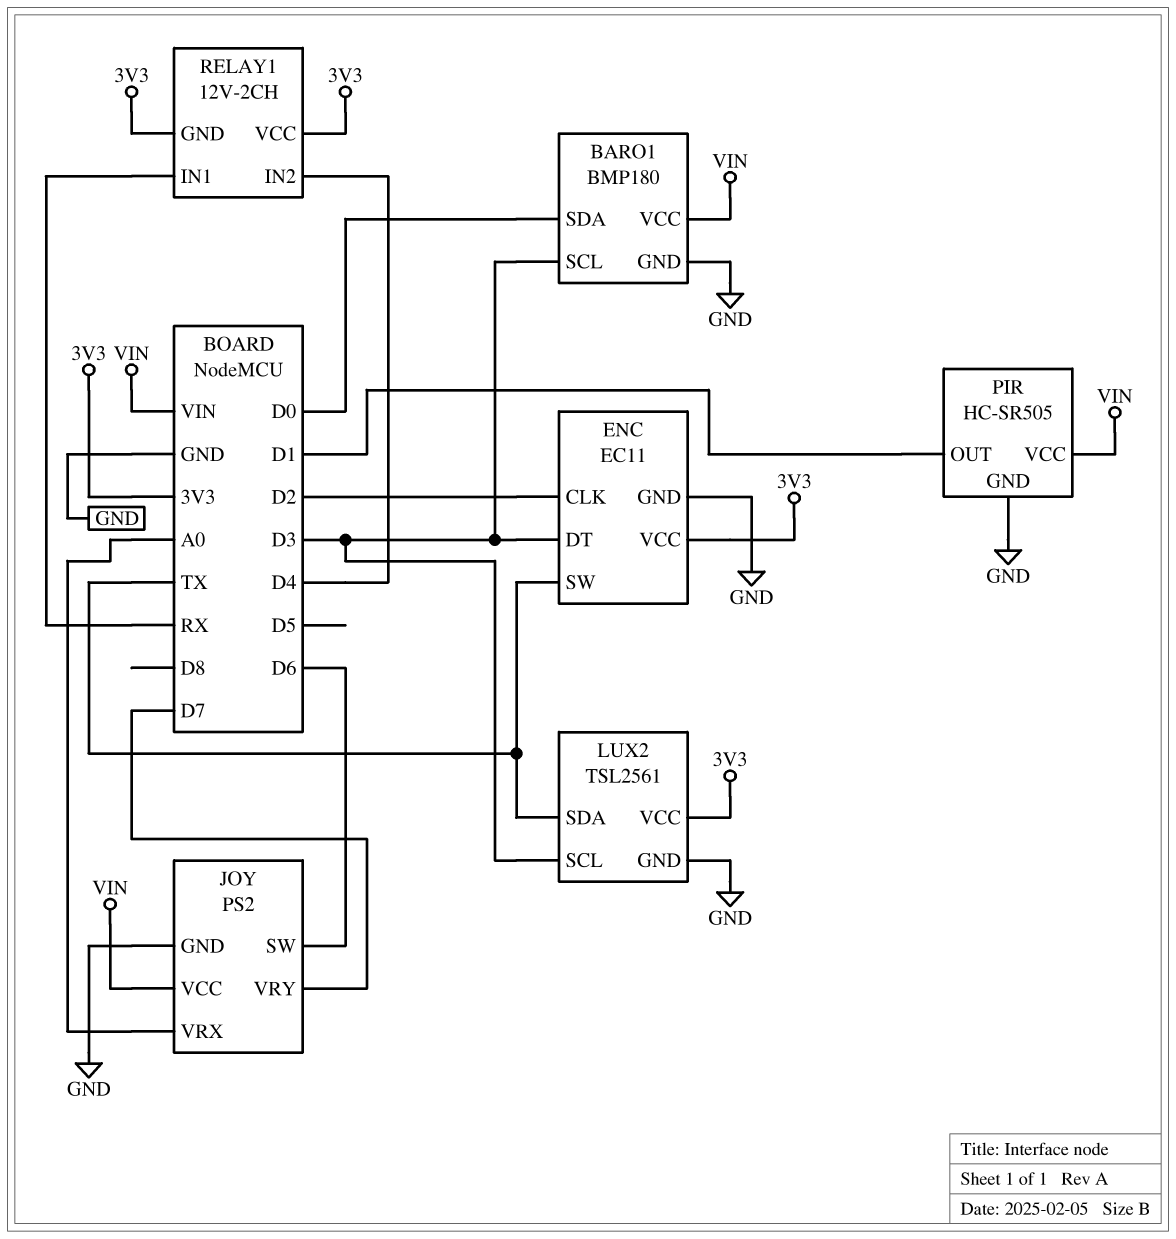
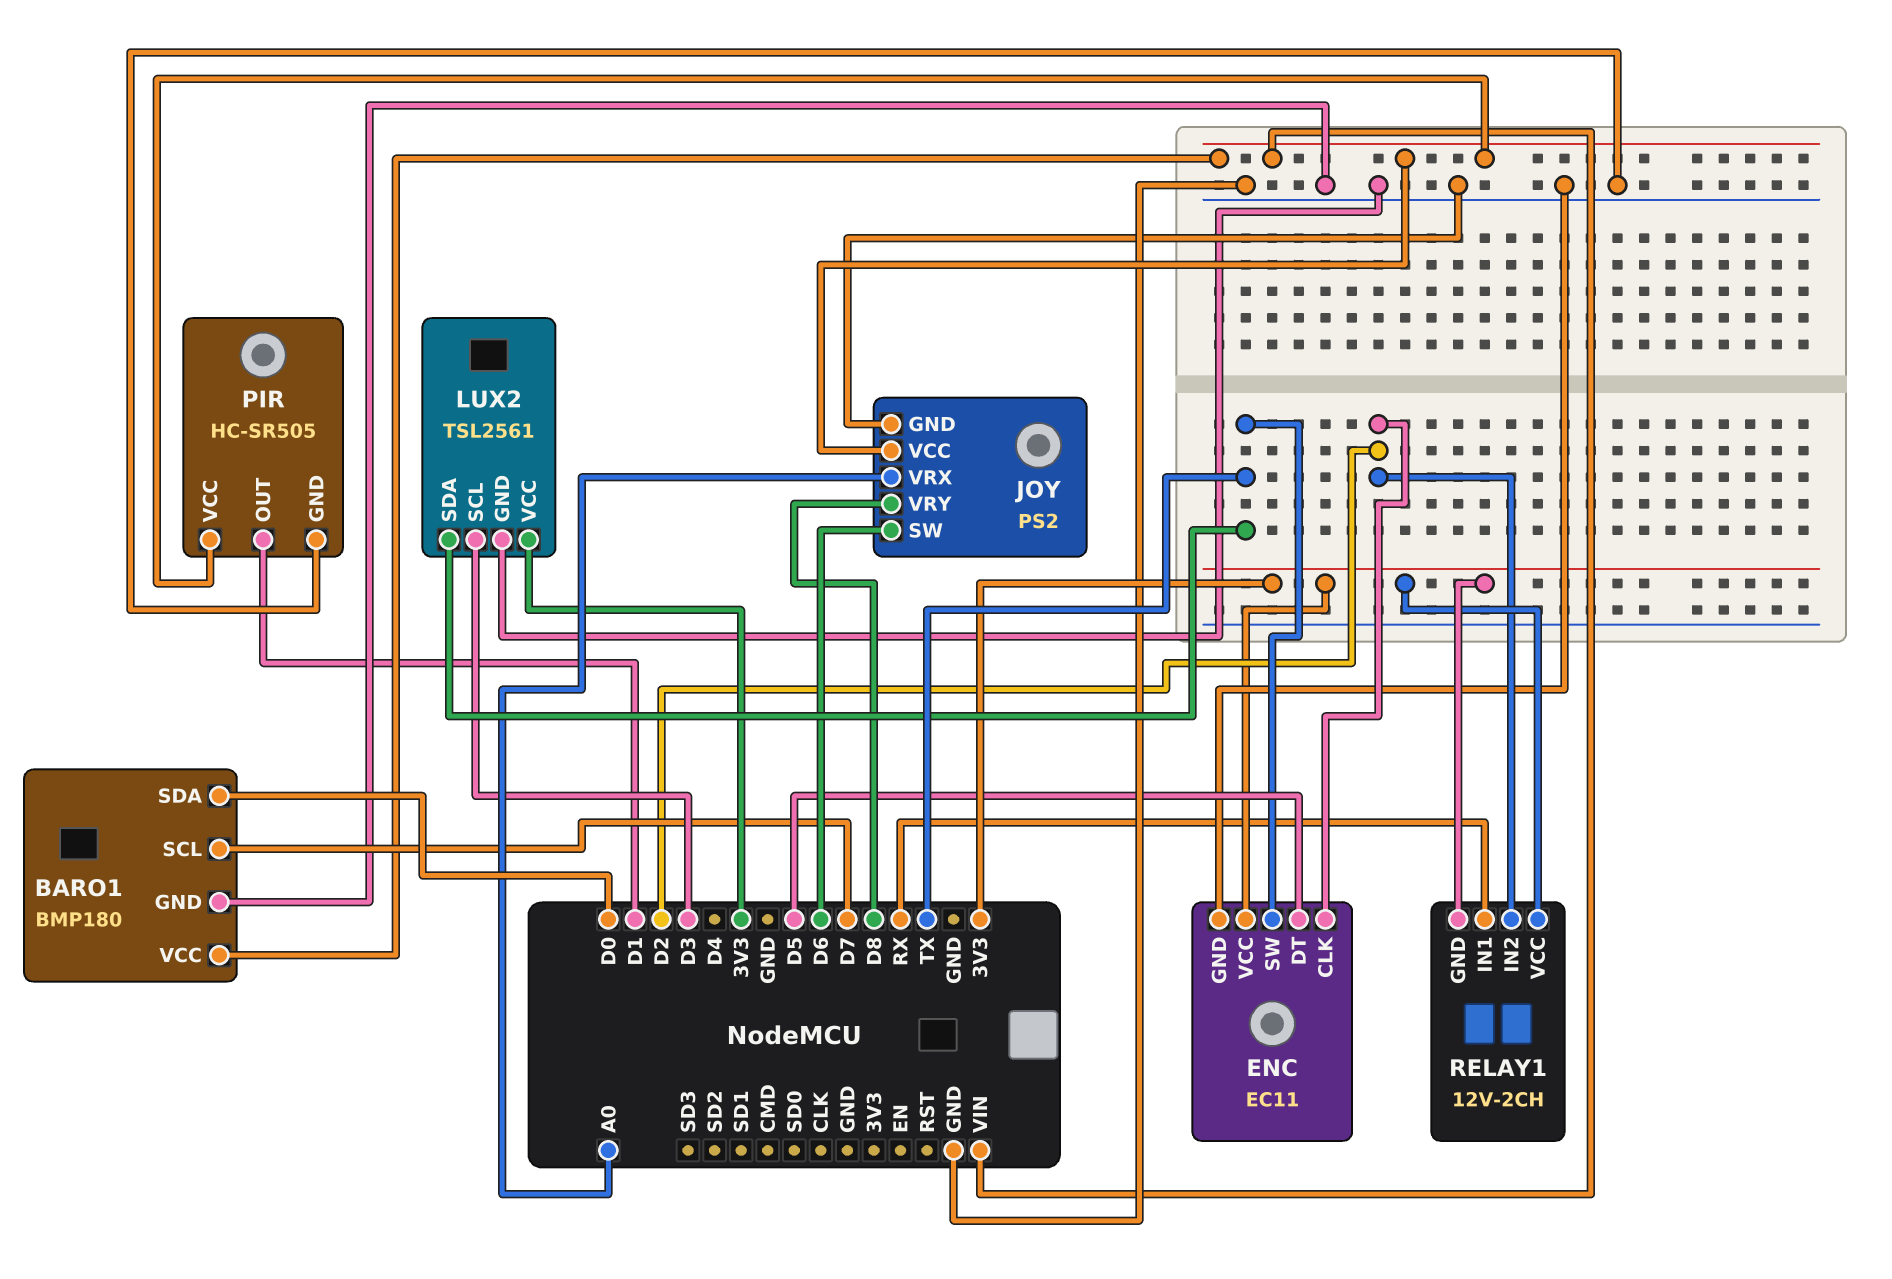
BARO1 pin SCL: D3 -> D7
ENC pin DT: D3 -> D5
JOY pin VRY: D7 -> D8
RELAY1 pin IN2: D4 -> D2

